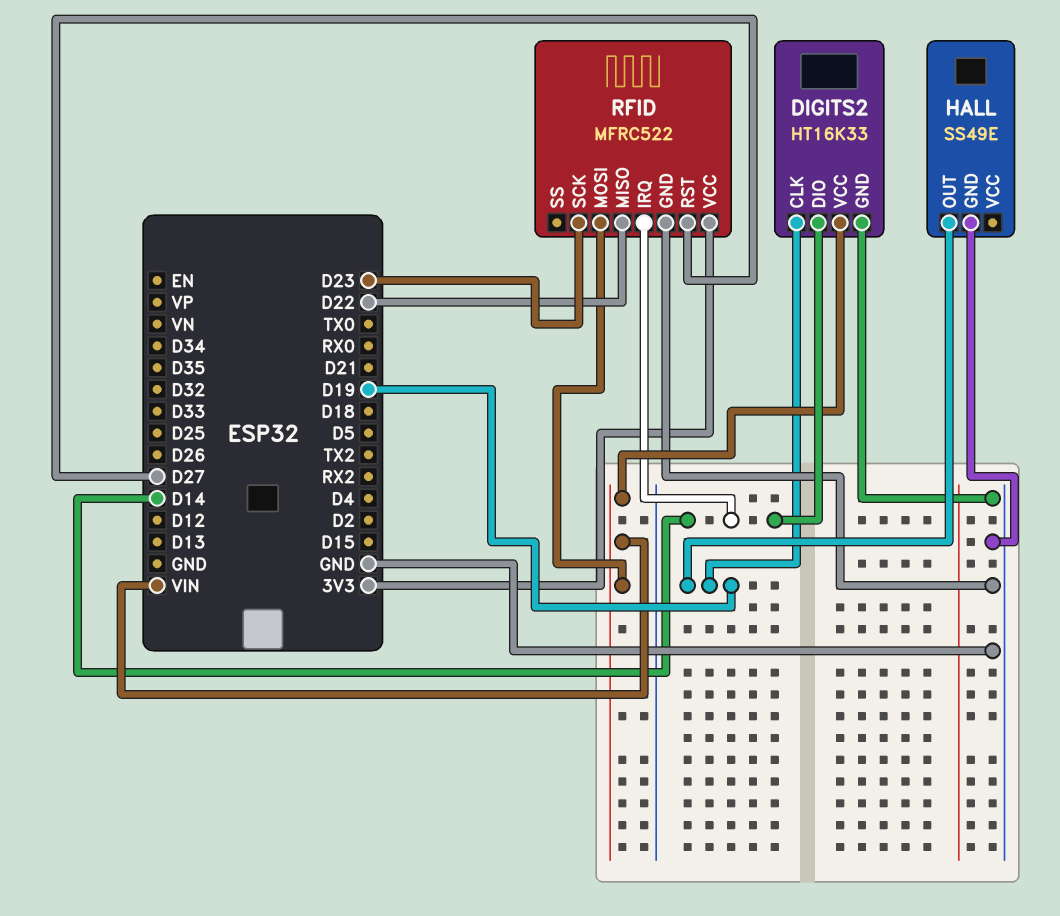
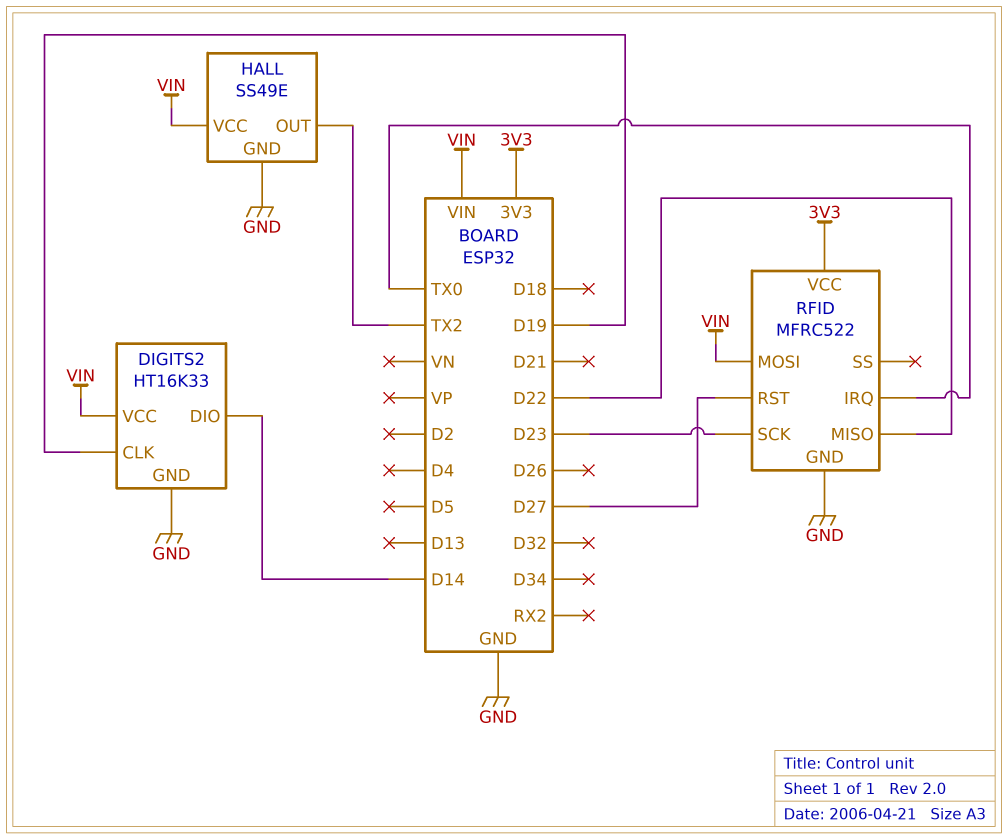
HALL pin OUT: D19 -> TX2
HALL pin VCC: none -> VIN
RFID pin IRQ: D14 -> TX0

